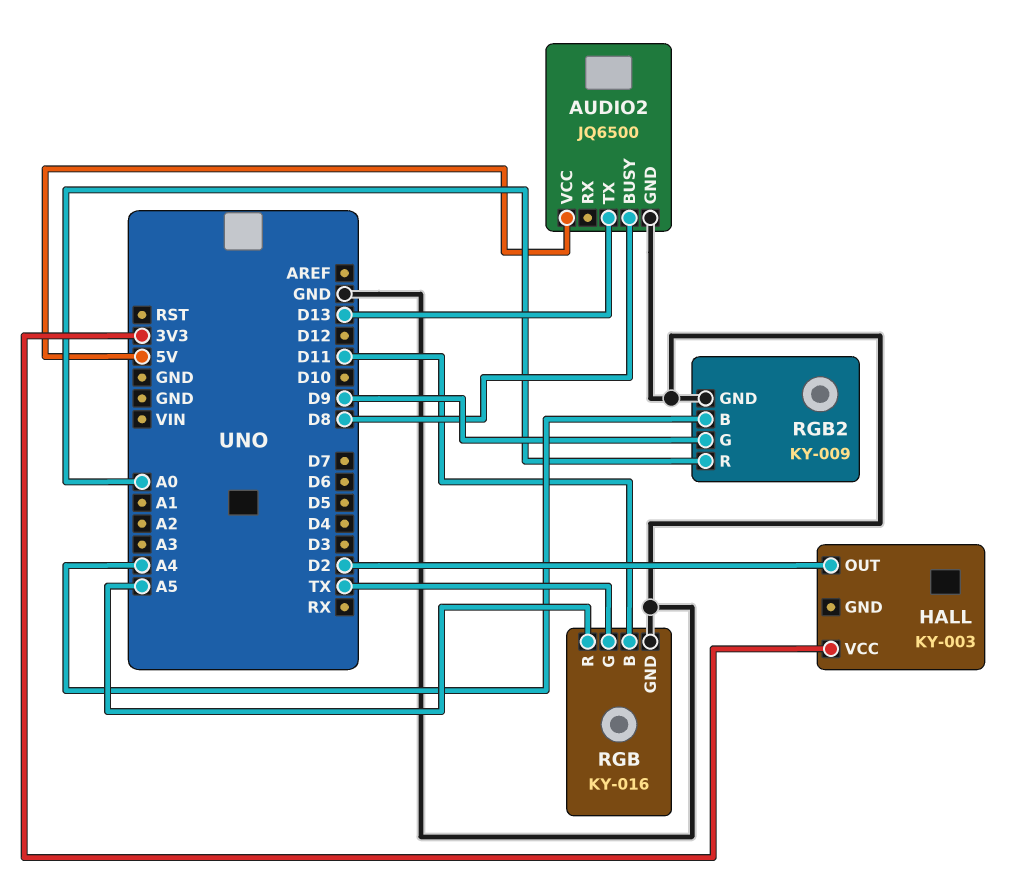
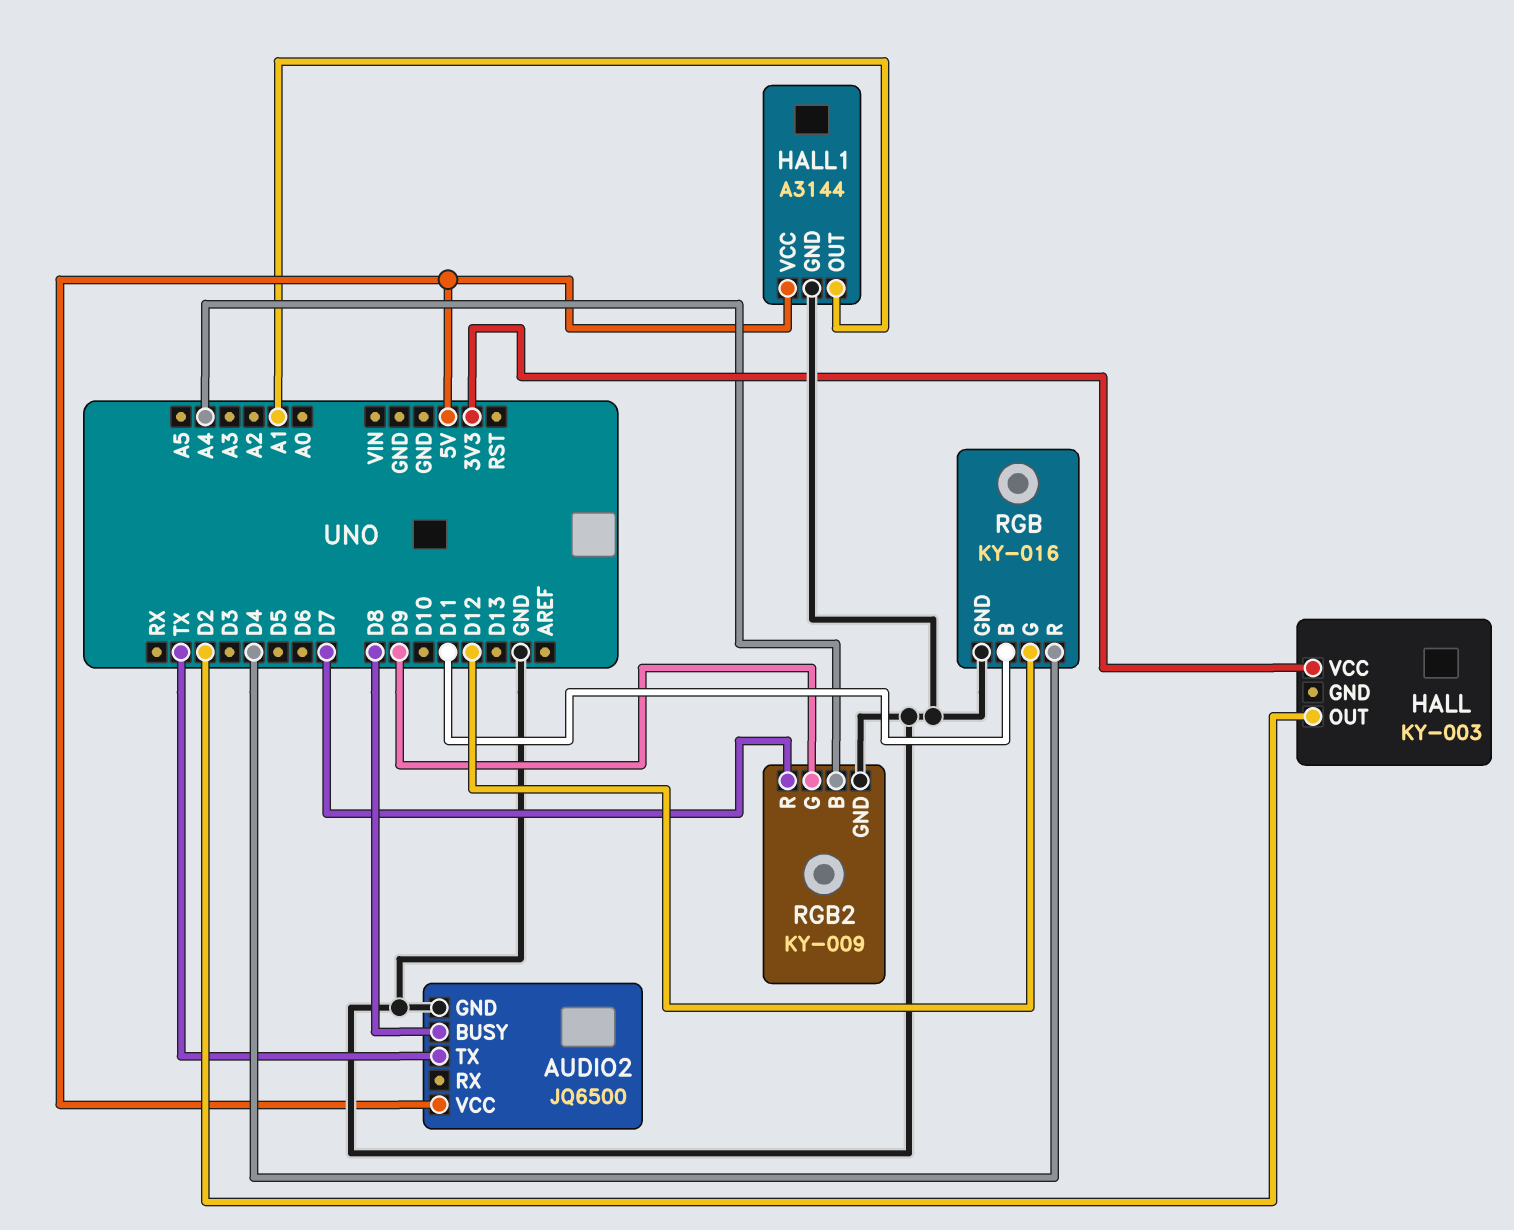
AUDIO2 pin TX: D13 -> TX
HALL1: none -> A3144
HALL1 pin GND: none -> GND
HALL1 pin OUT: none -> A1
HALL1 pin VCC: none -> 5V
RGB pin G: TX -> D12
RGB pin R: A5 -> D4
RGB2 pin R: A0 -> D7

